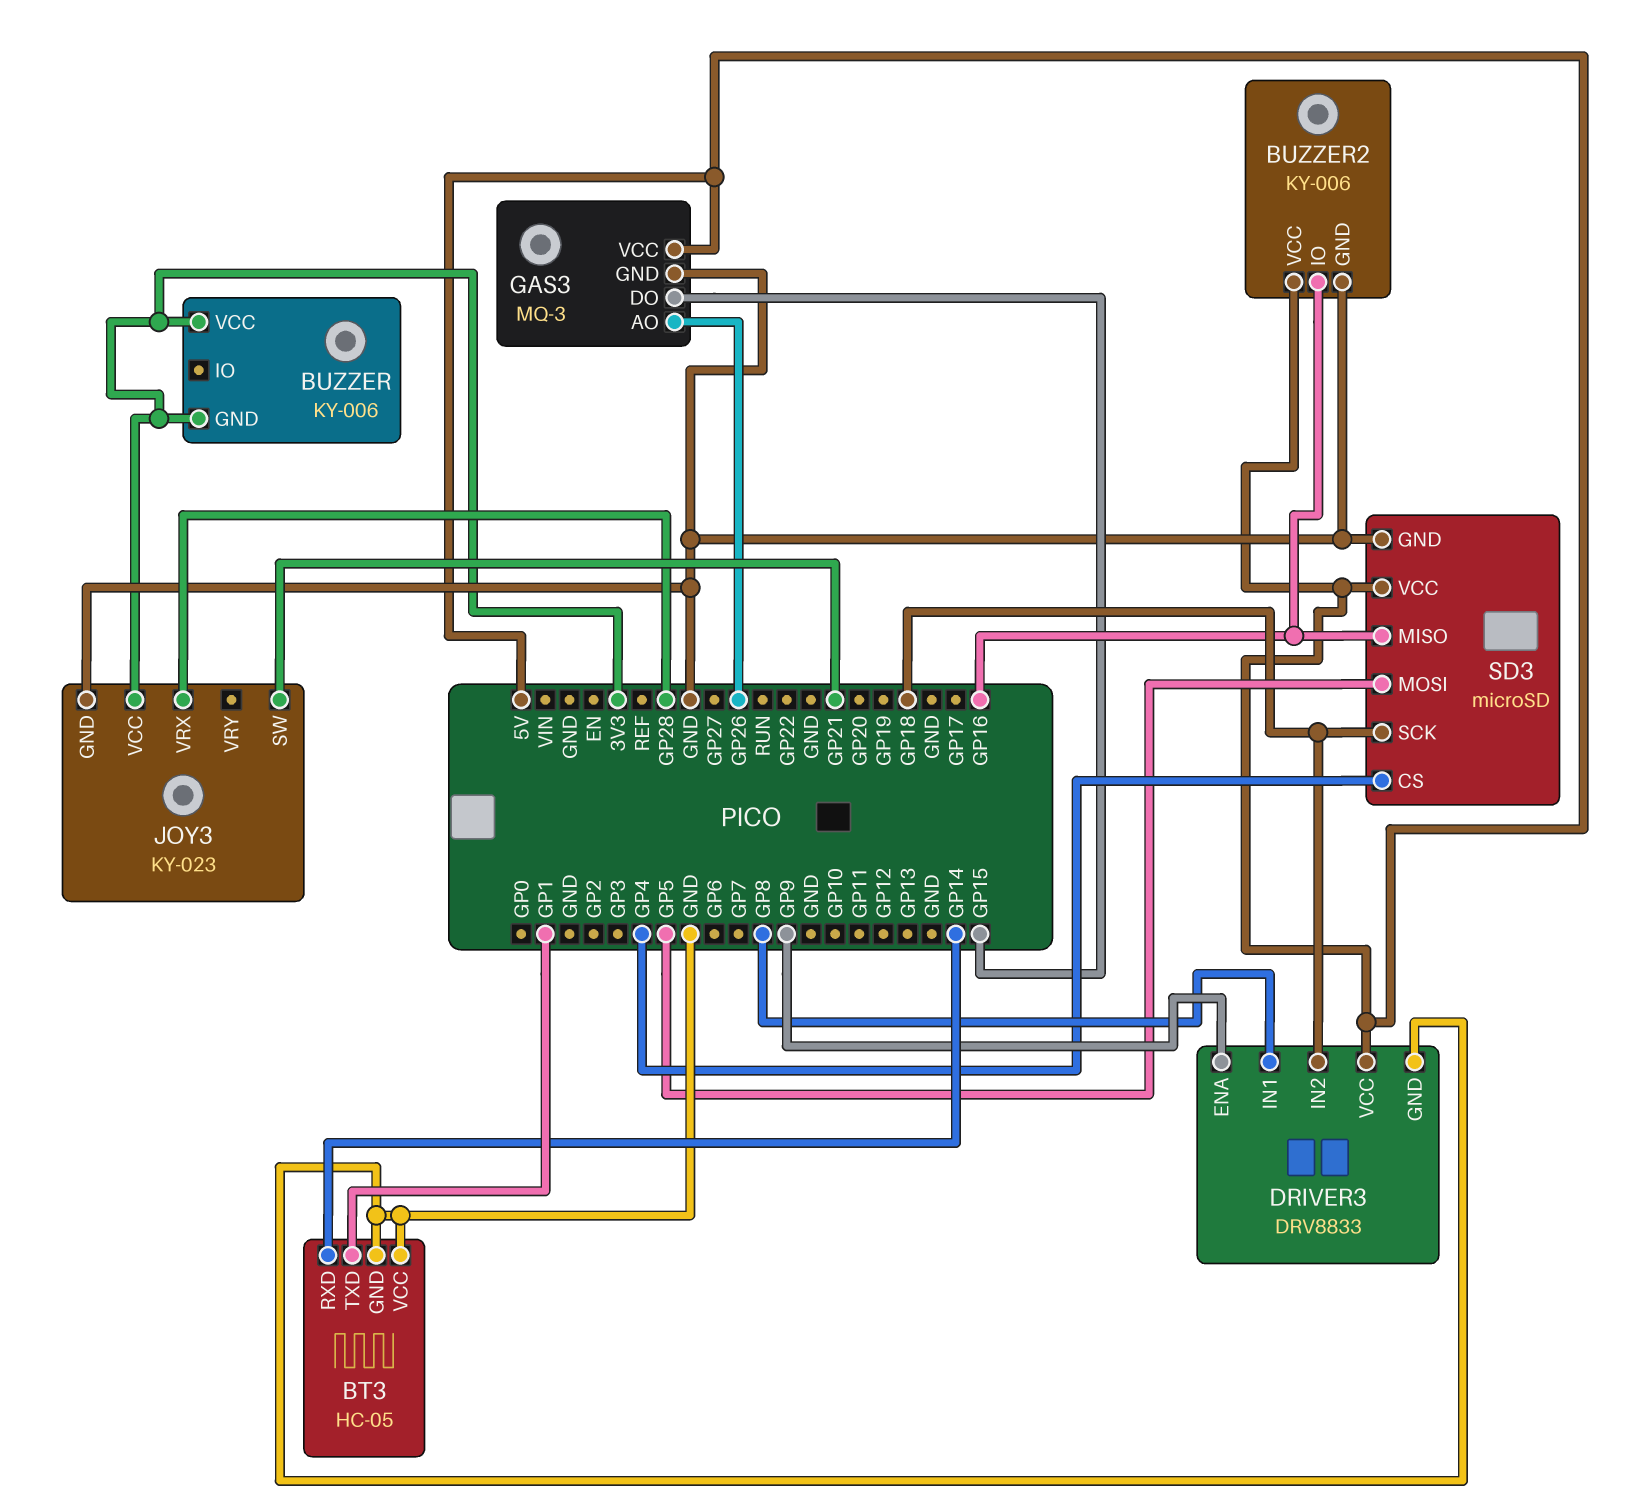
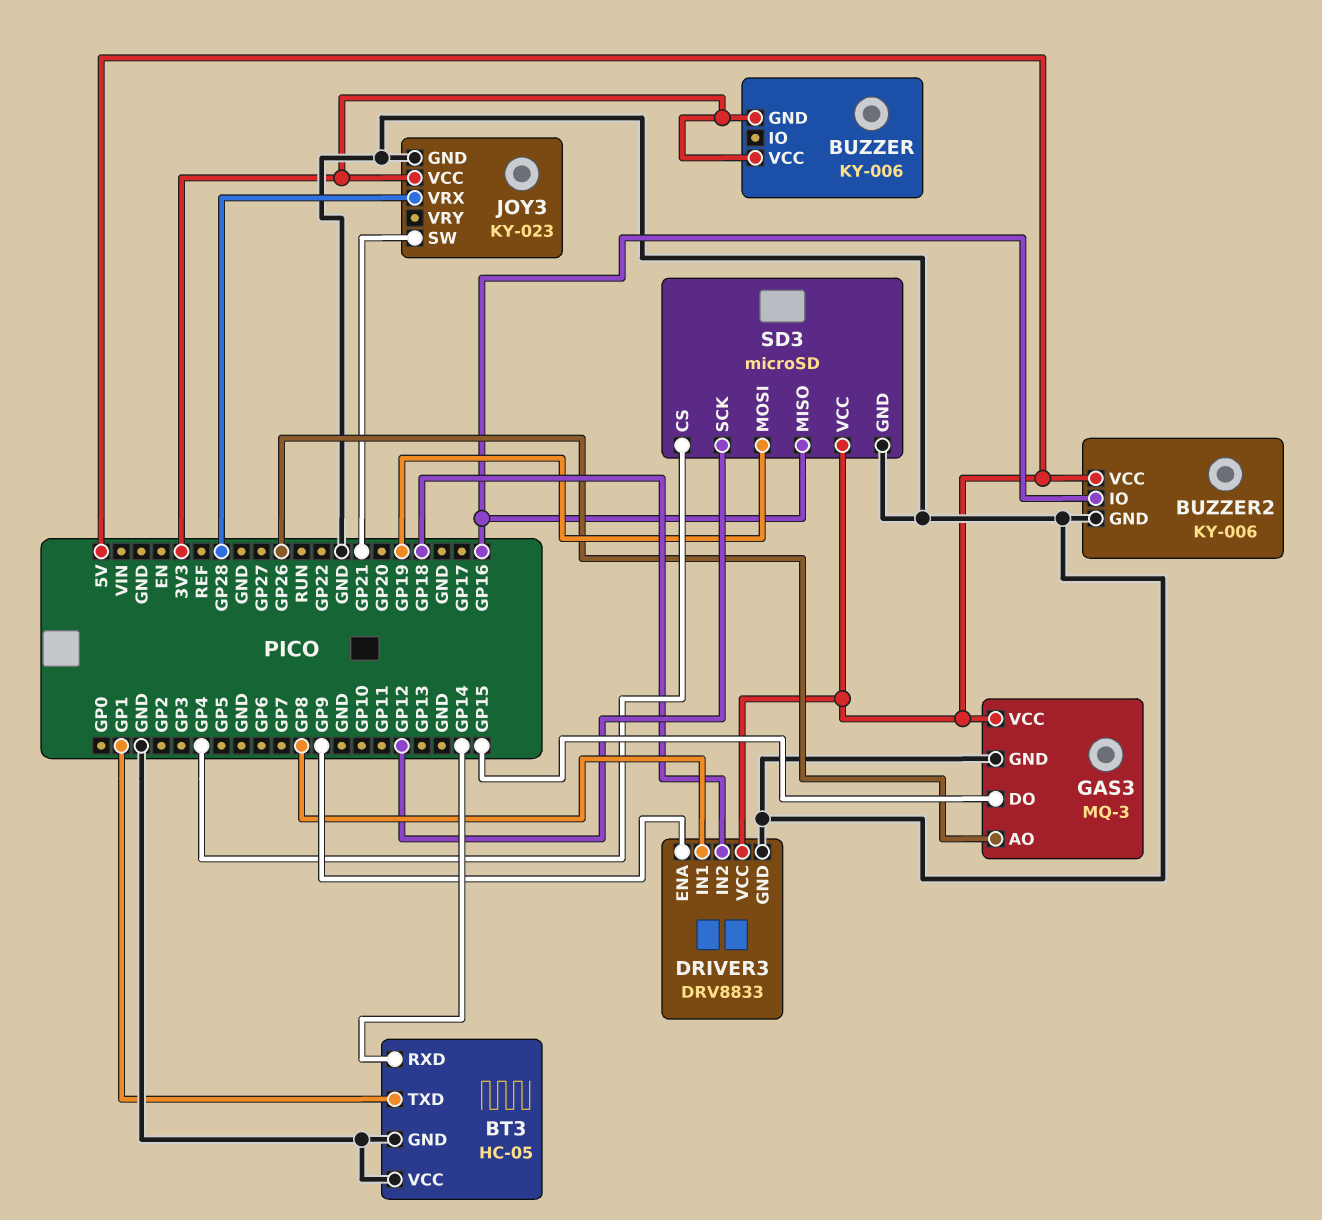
SD3 pin MOSI: GP5 -> GP19
SD3 pin SCK: GP18 -> GP12

